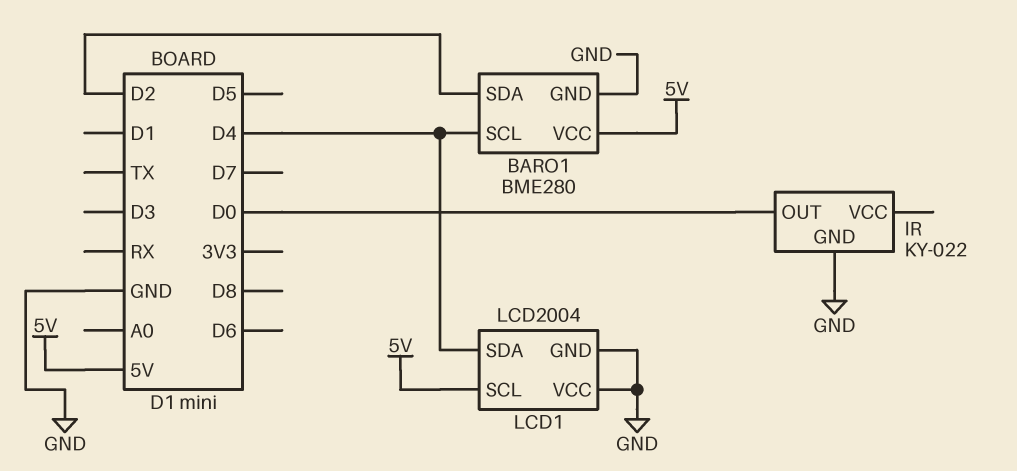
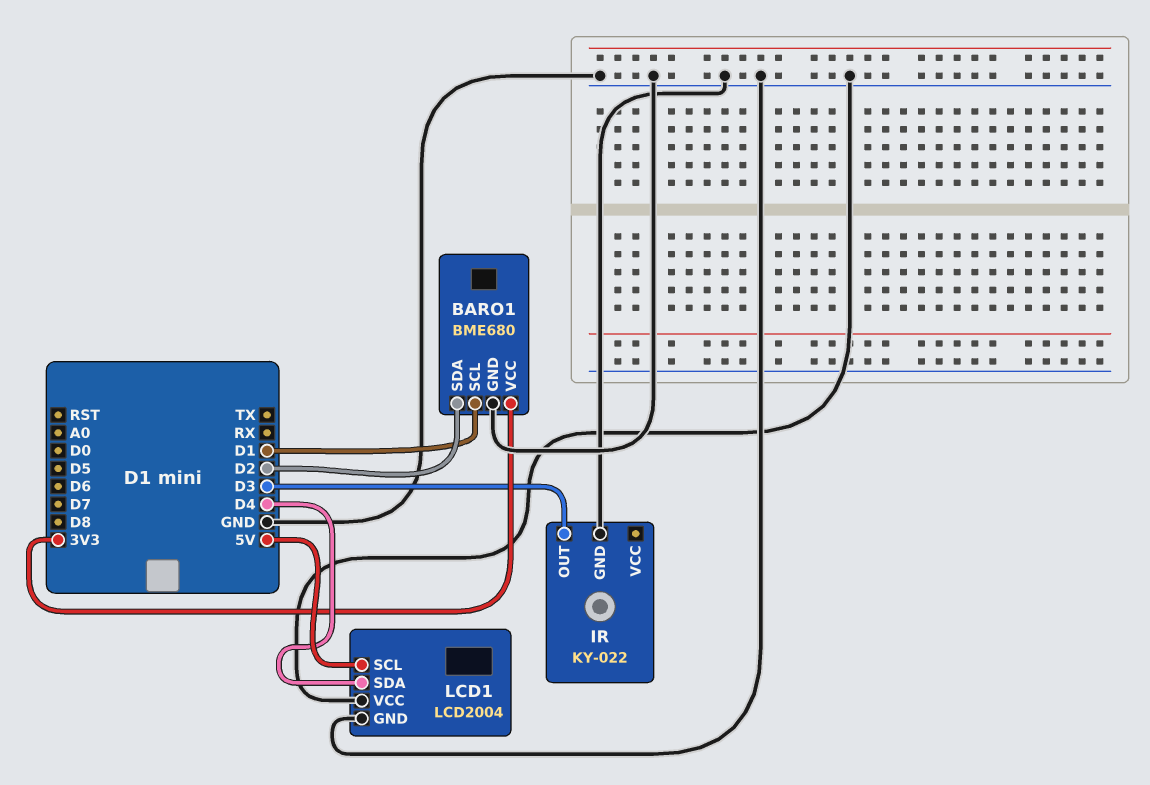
BARO1: BME280 -> BME680
BARO1 pin SCL: D4 -> D1
BARO1 pin VCC: 5V -> 3V3
IR pin OUT: D0 -> D3

